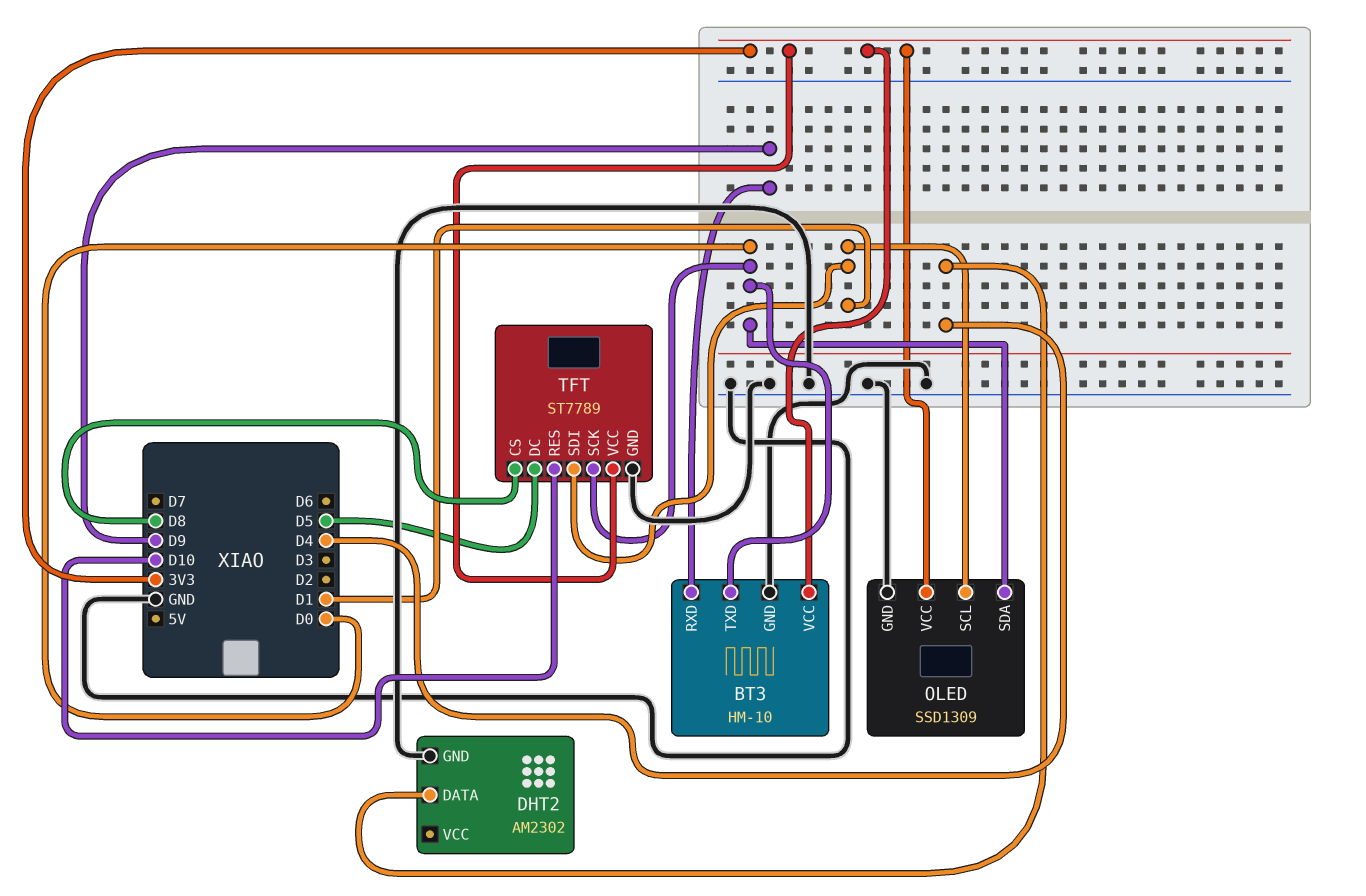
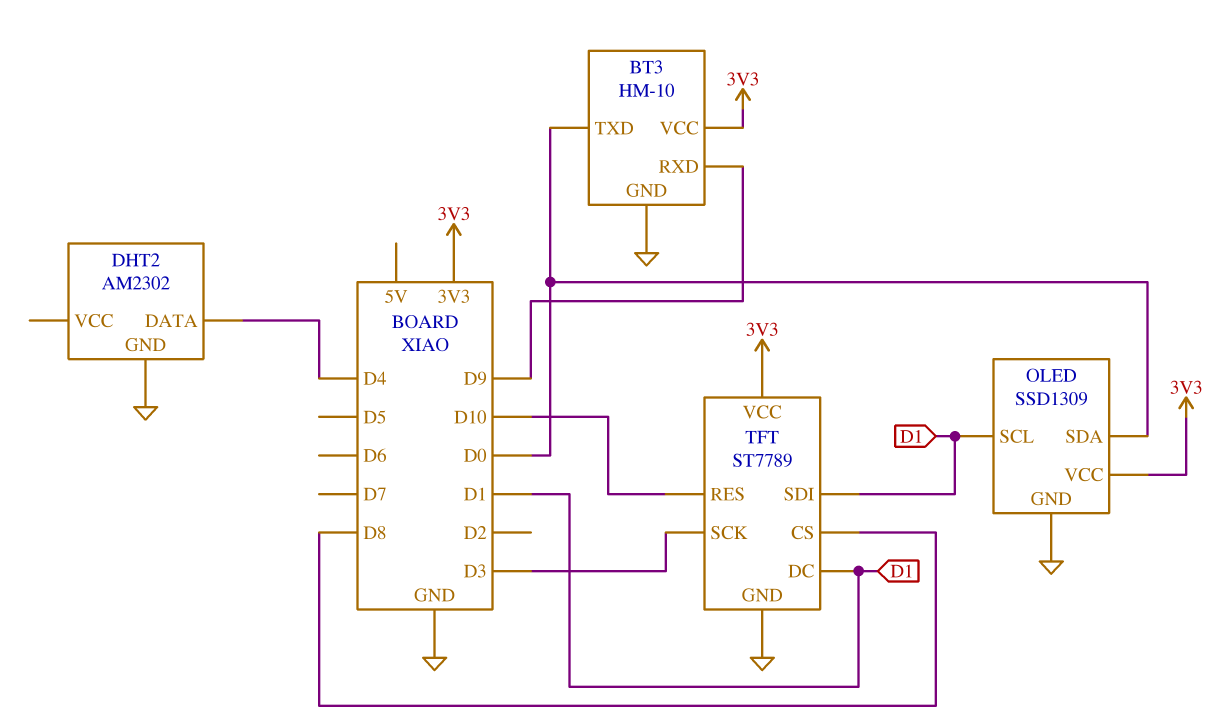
TFT pin DC: D5 -> D1
TFT pin SCK: D0 -> D3

